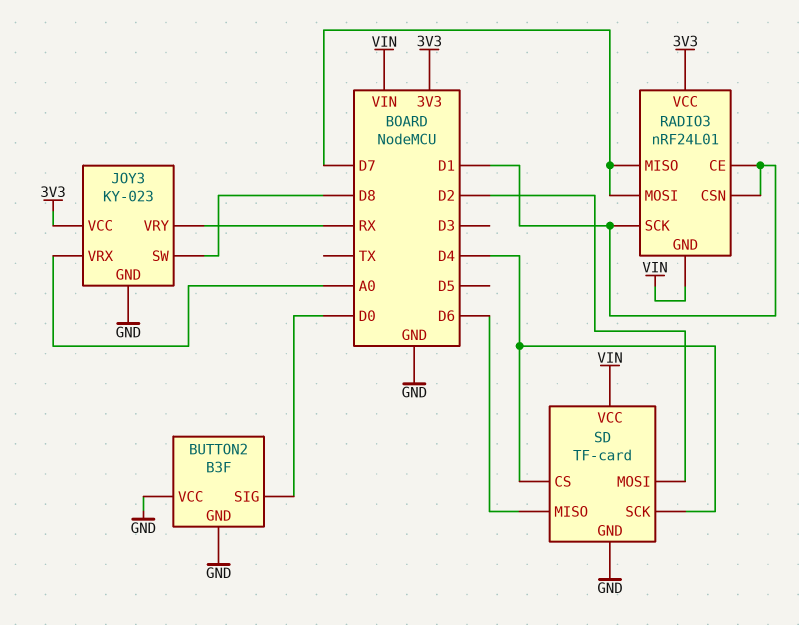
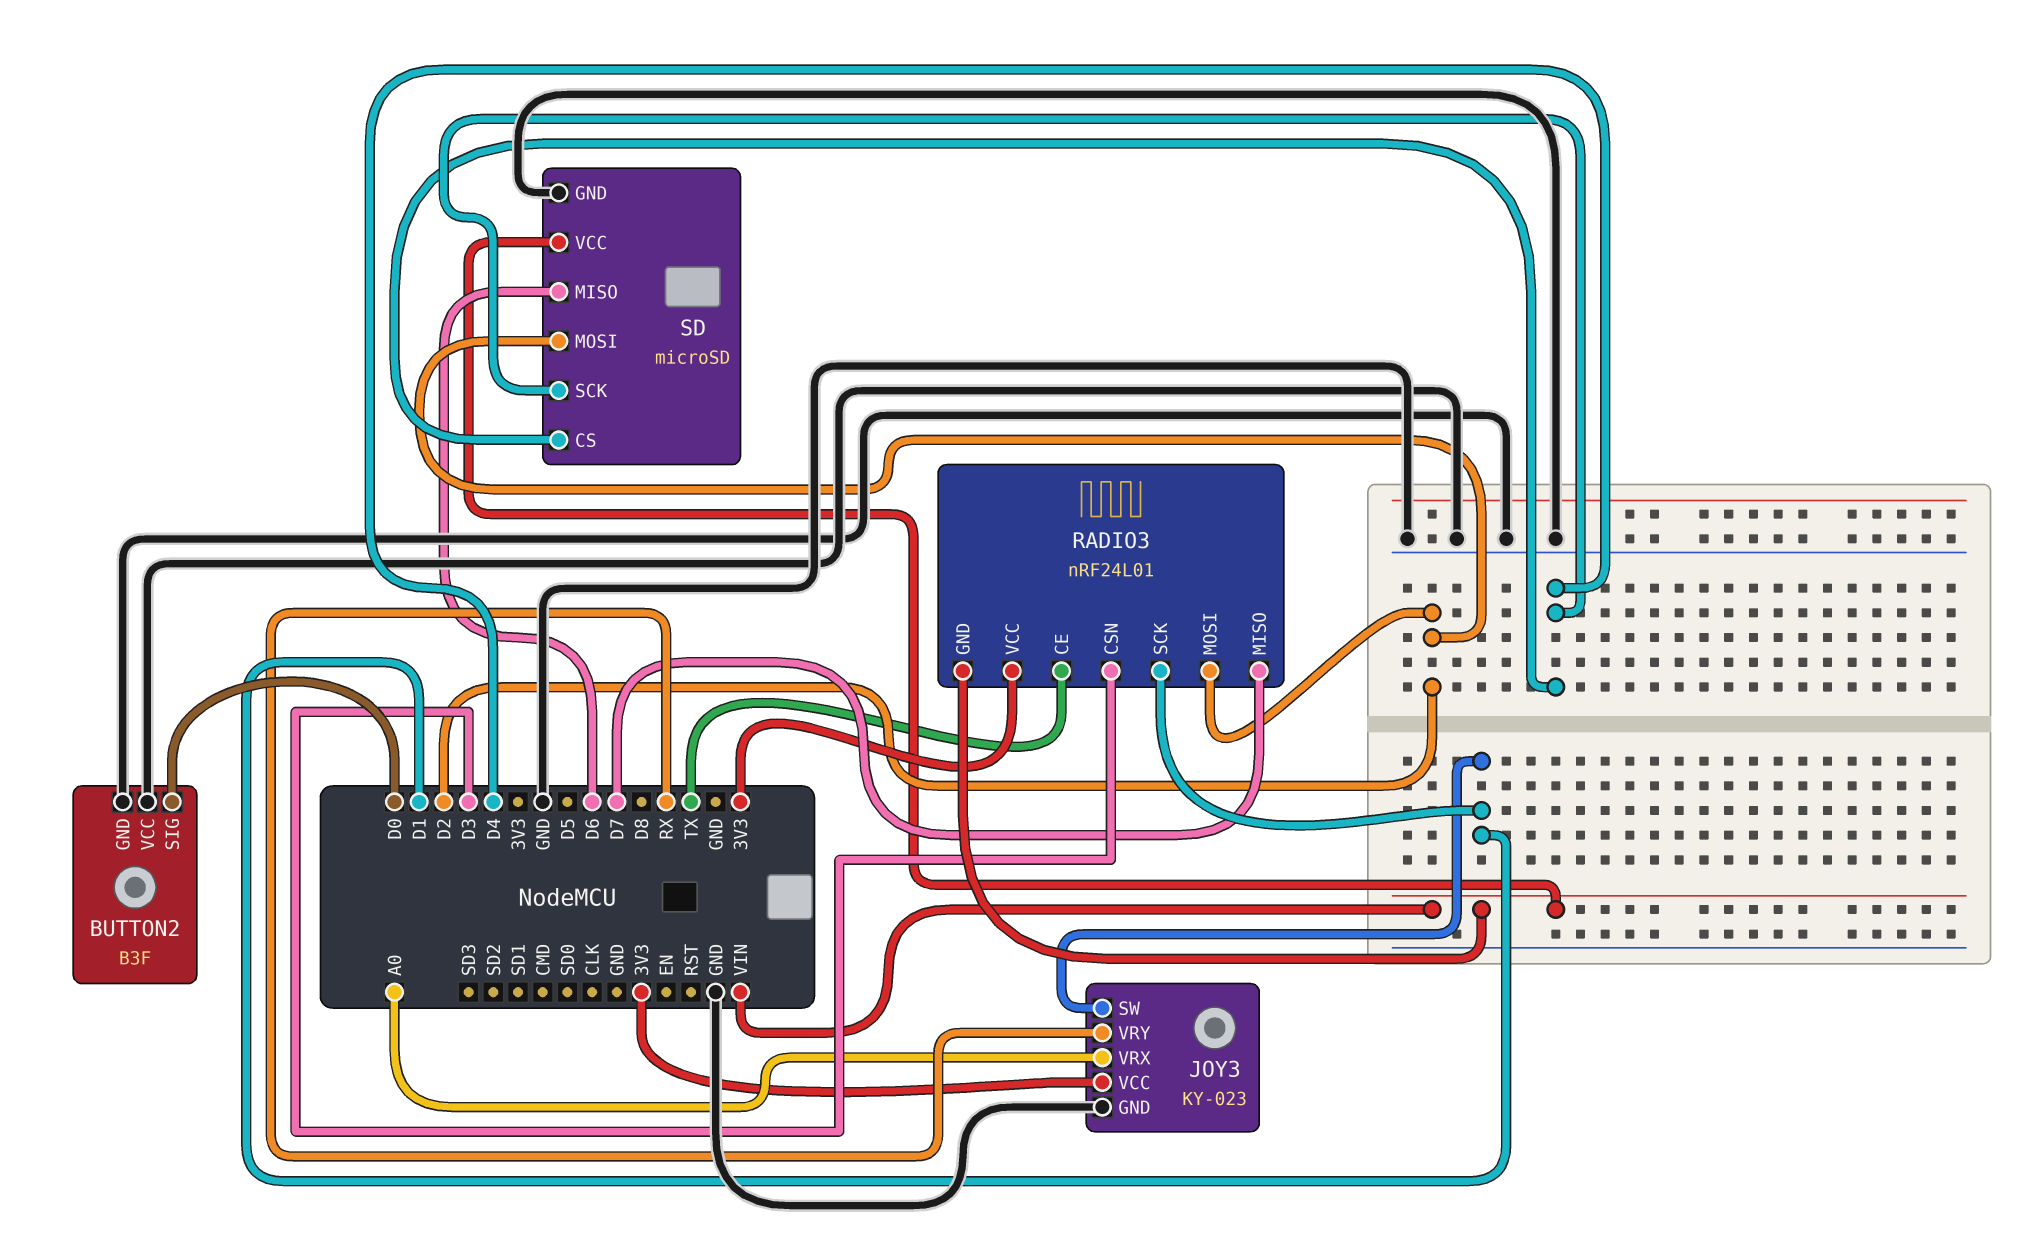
JOY3 pin SW: D8 -> D1
RADIO3 pin CE: D1 -> TX
RADIO3 pin CSN: D1 -> D3
RADIO3 pin MOSI: D7 -> D2
SD: TF-card -> microSD

